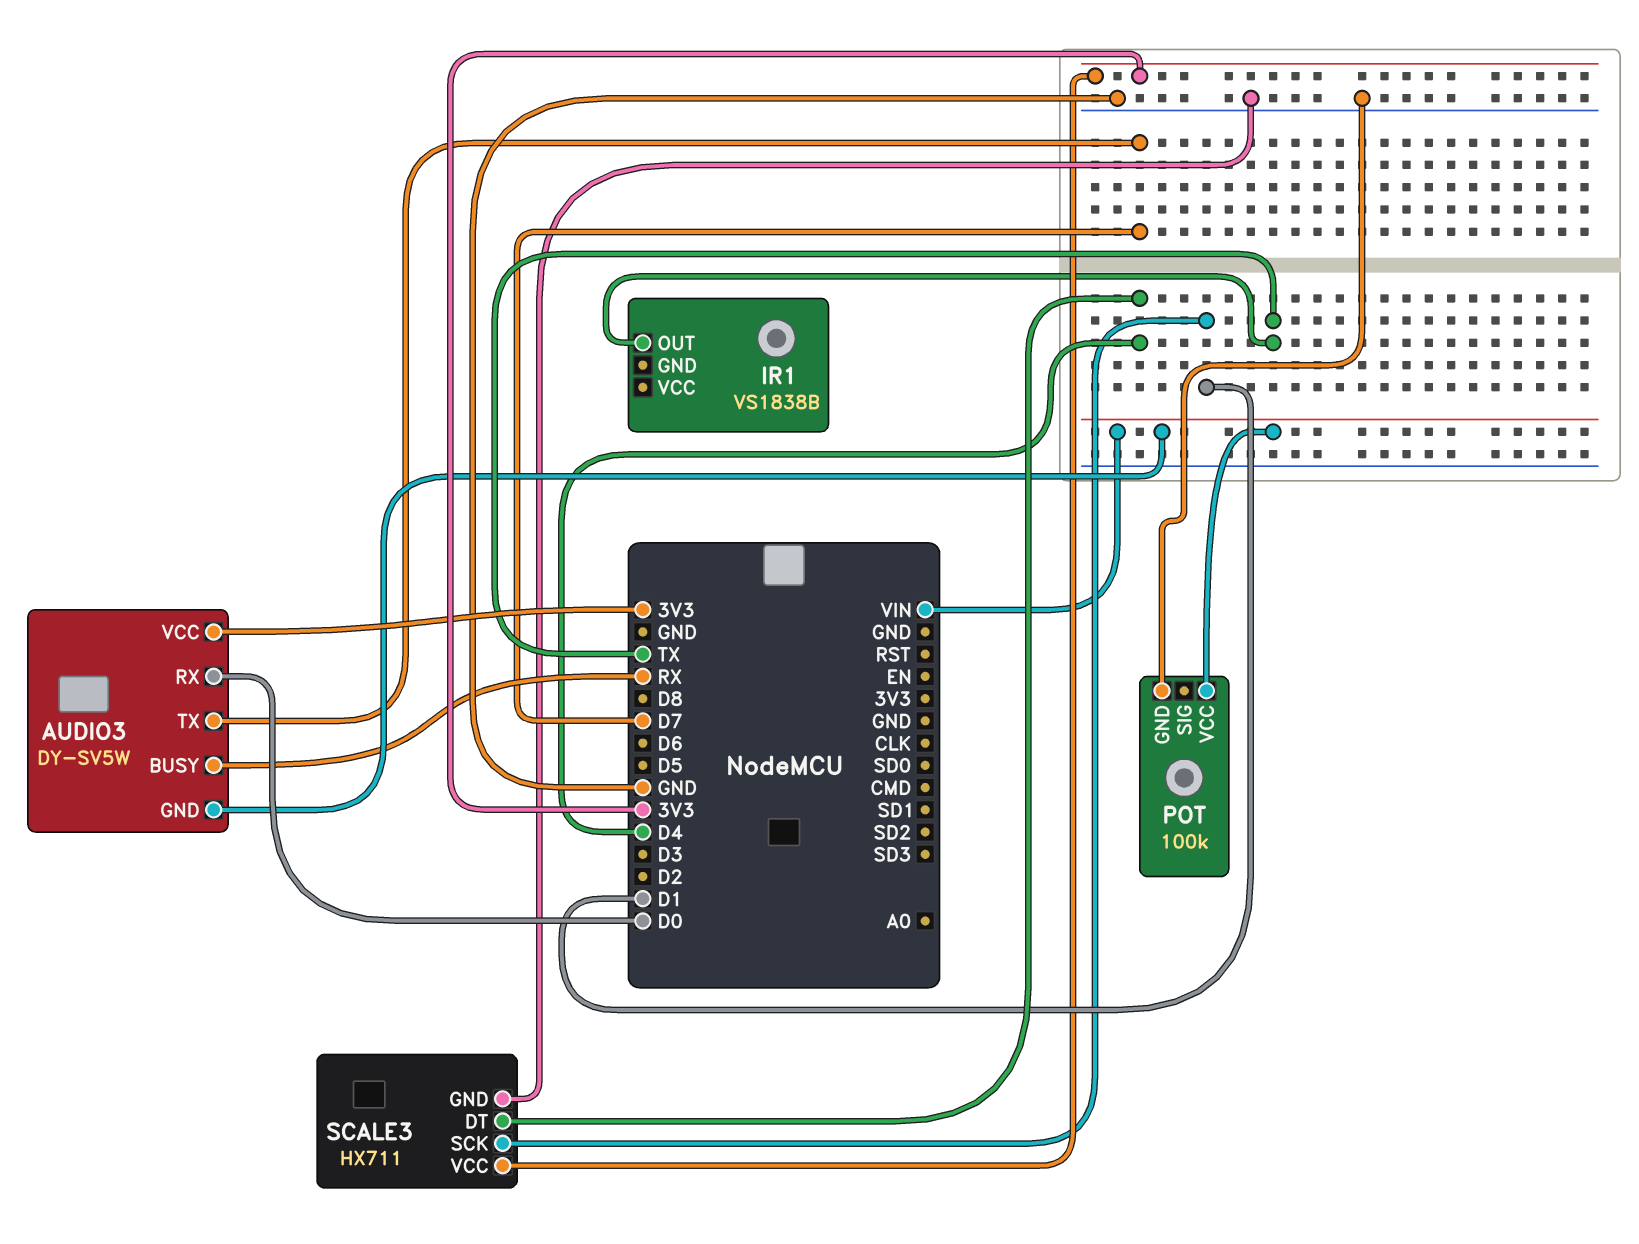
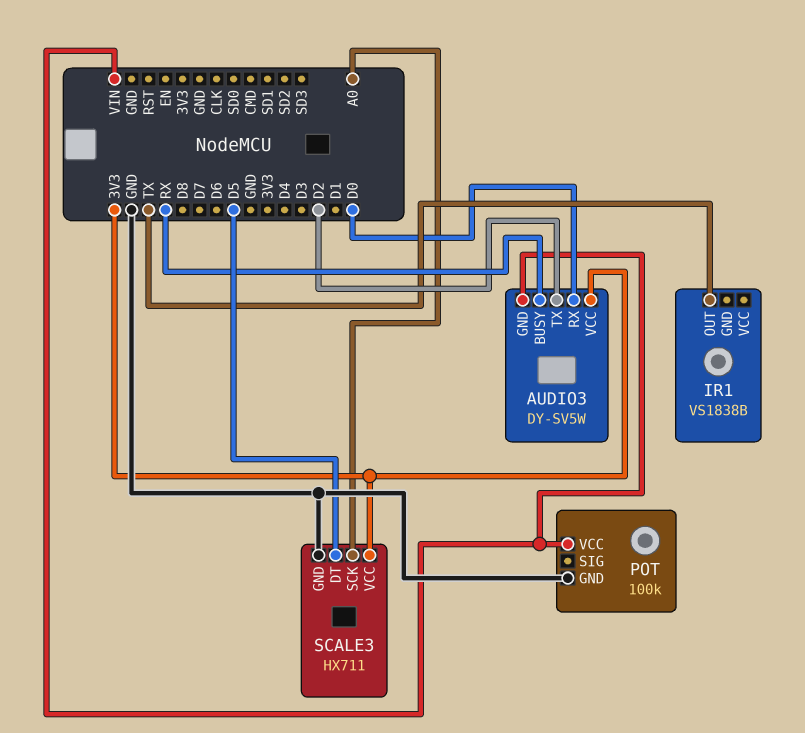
AUDIO3 pin TX: D7 -> D2
SCALE3 pin DT: D4 -> D5
SCALE3 pin SCK: D1 -> A0

